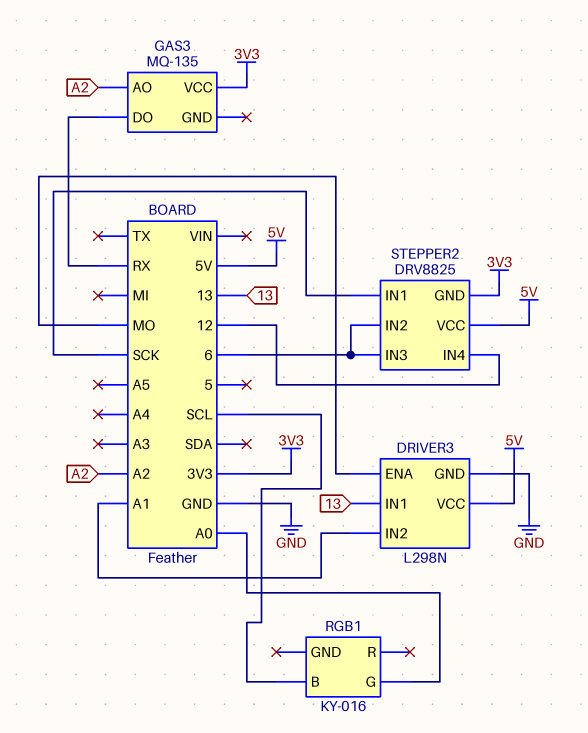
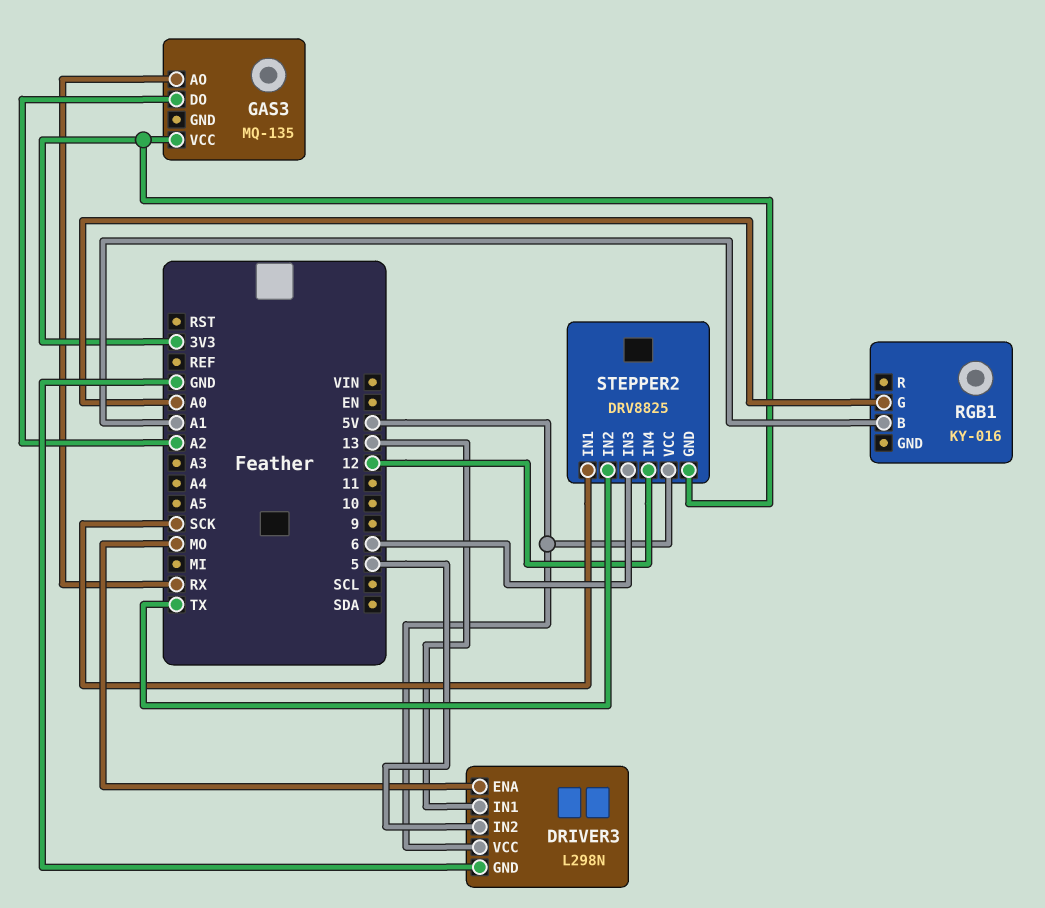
DRIVER3 pin IN2: A1 -> 5
GAS3 pin AO: A2 -> RX
GAS3 pin DO: RX -> A2
RGB1 pin B: SCL -> A1
STEPPER2 pin IN2: 6 -> TX

